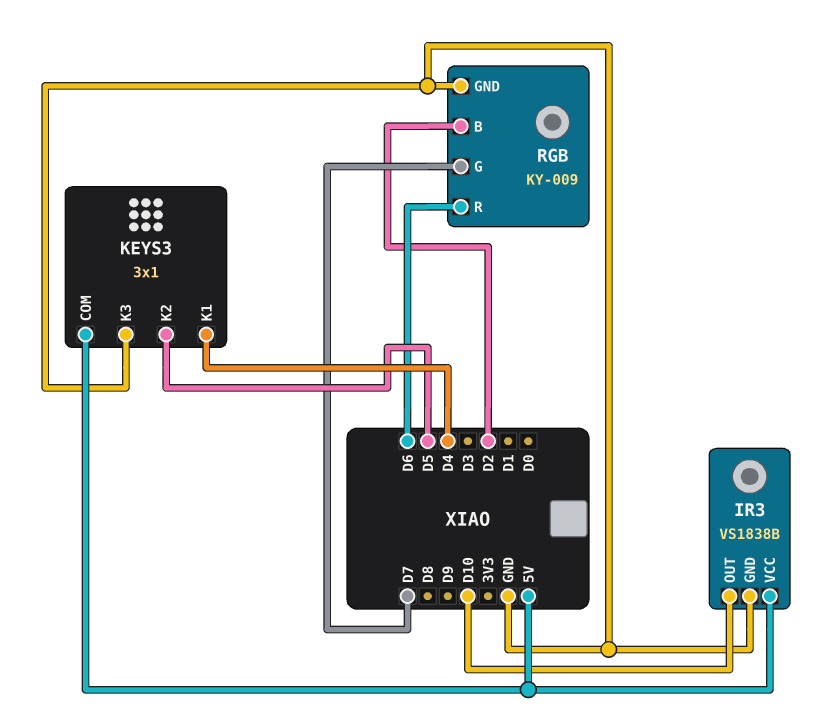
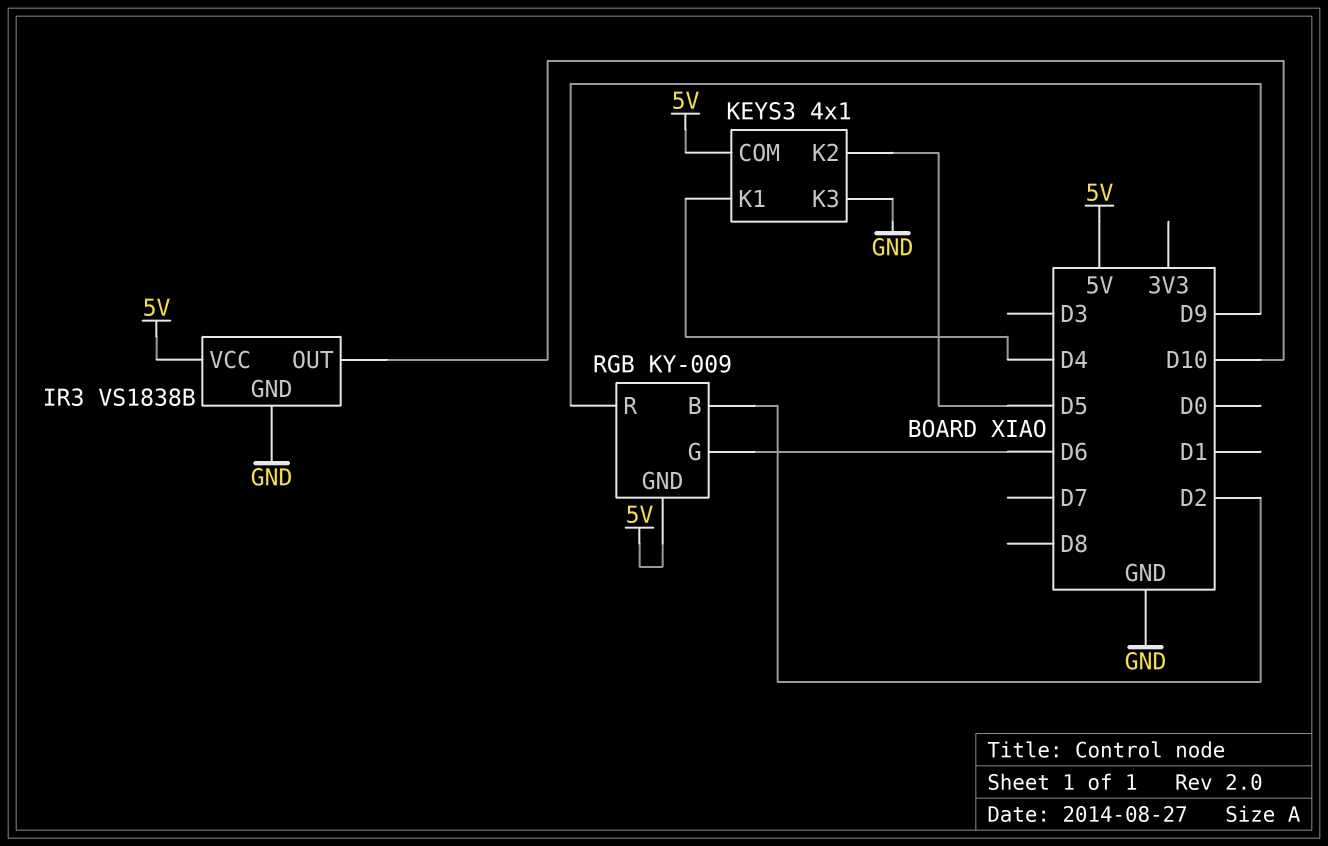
KEYS3: 3x1 -> 4x1
RGB pin G: D7 -> D6
RGB pin GND: GND -> 5V
RGB pin R: D6 -> D9

